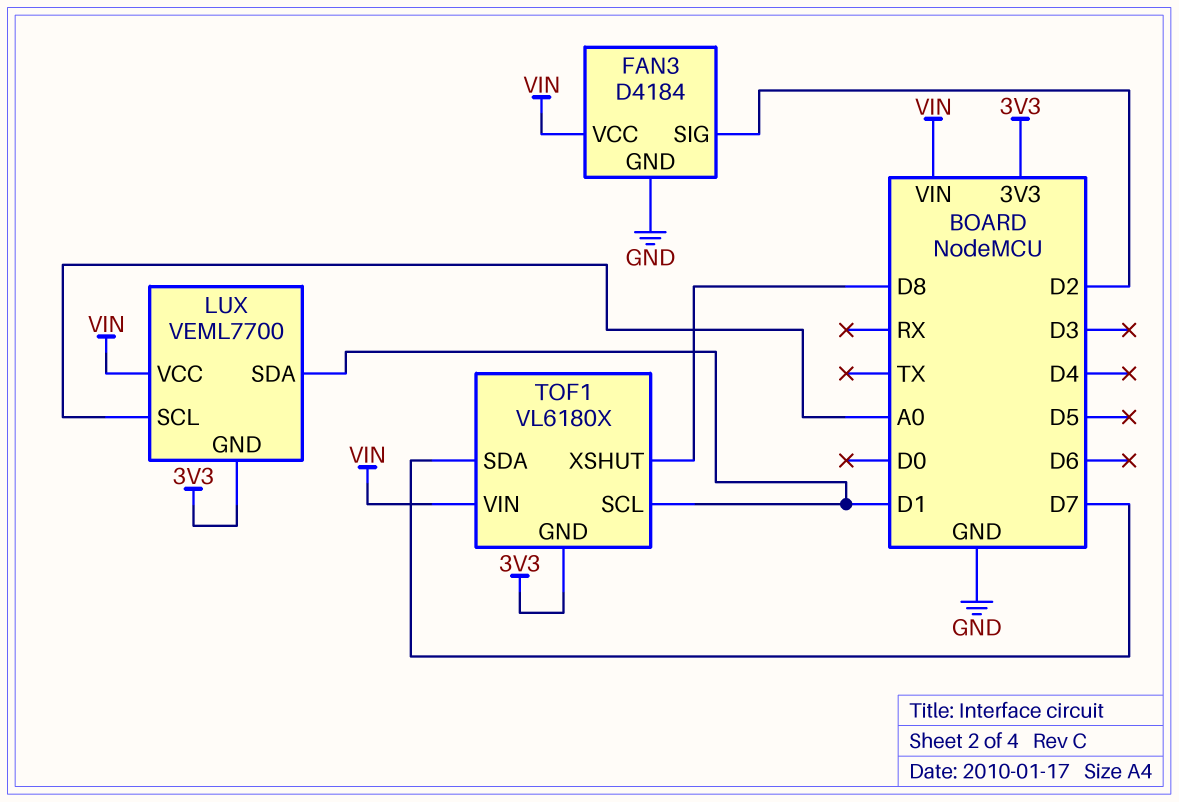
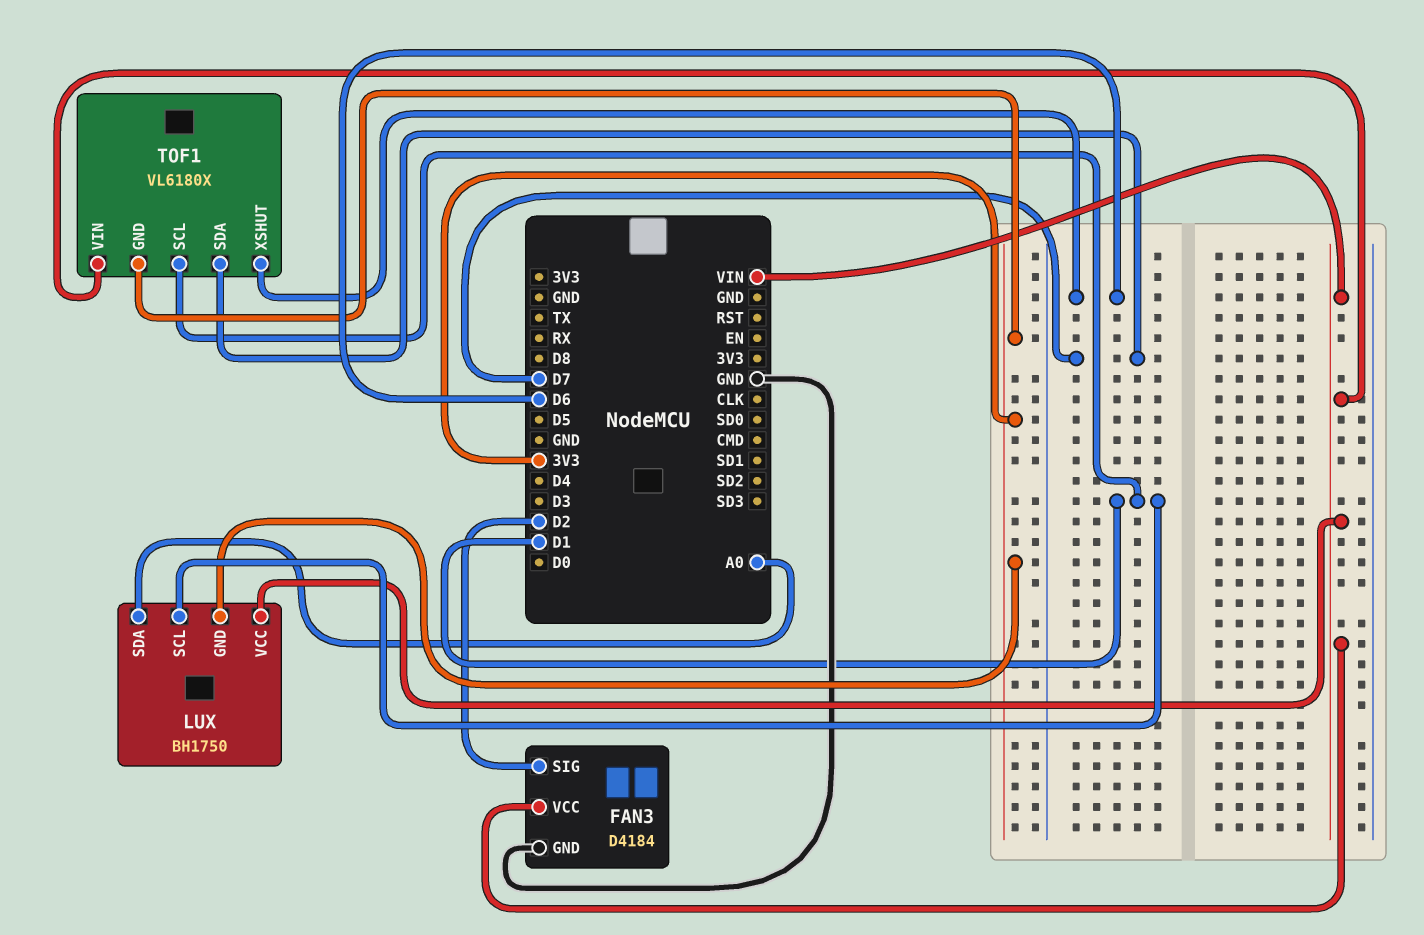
LUX: VEML7700 -> BH1750
LUX pin SCL: A0 -> D1
LUX pin SDA: D1 -> A0
TOF1 pin XSHUT: D8 -> D6

